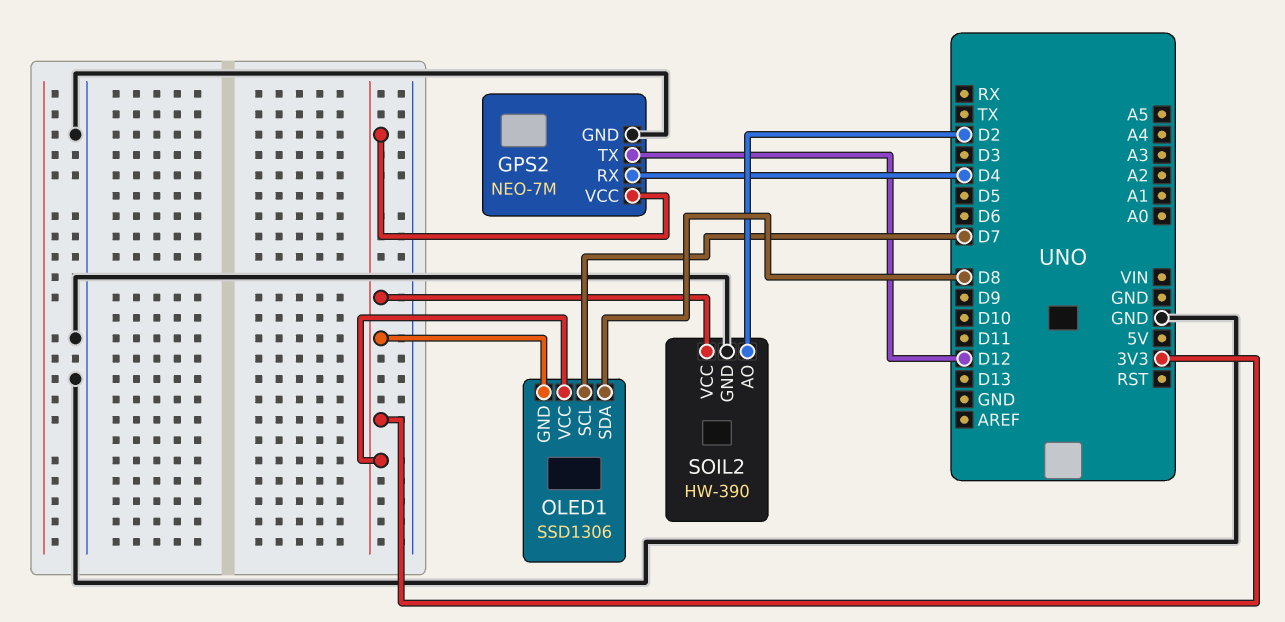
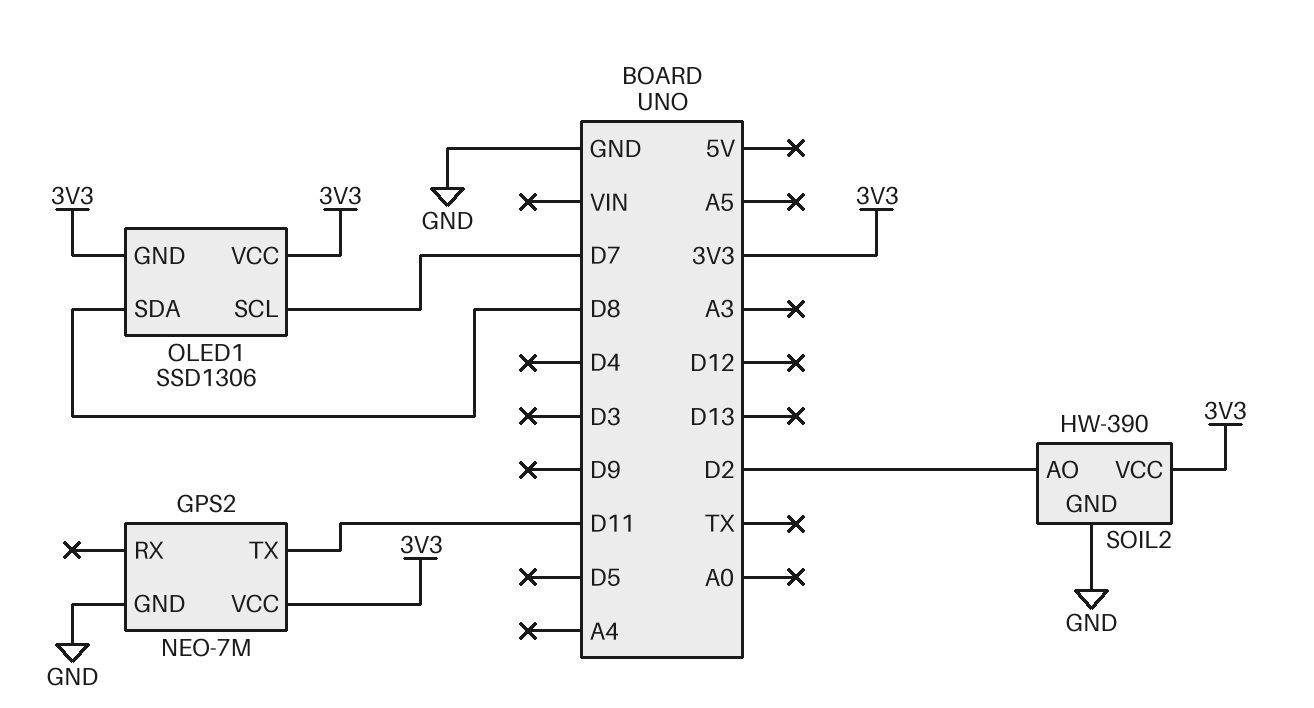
GPS2 pin RX: D4 -> none
GPS2 pin TX: D12 -> D11

